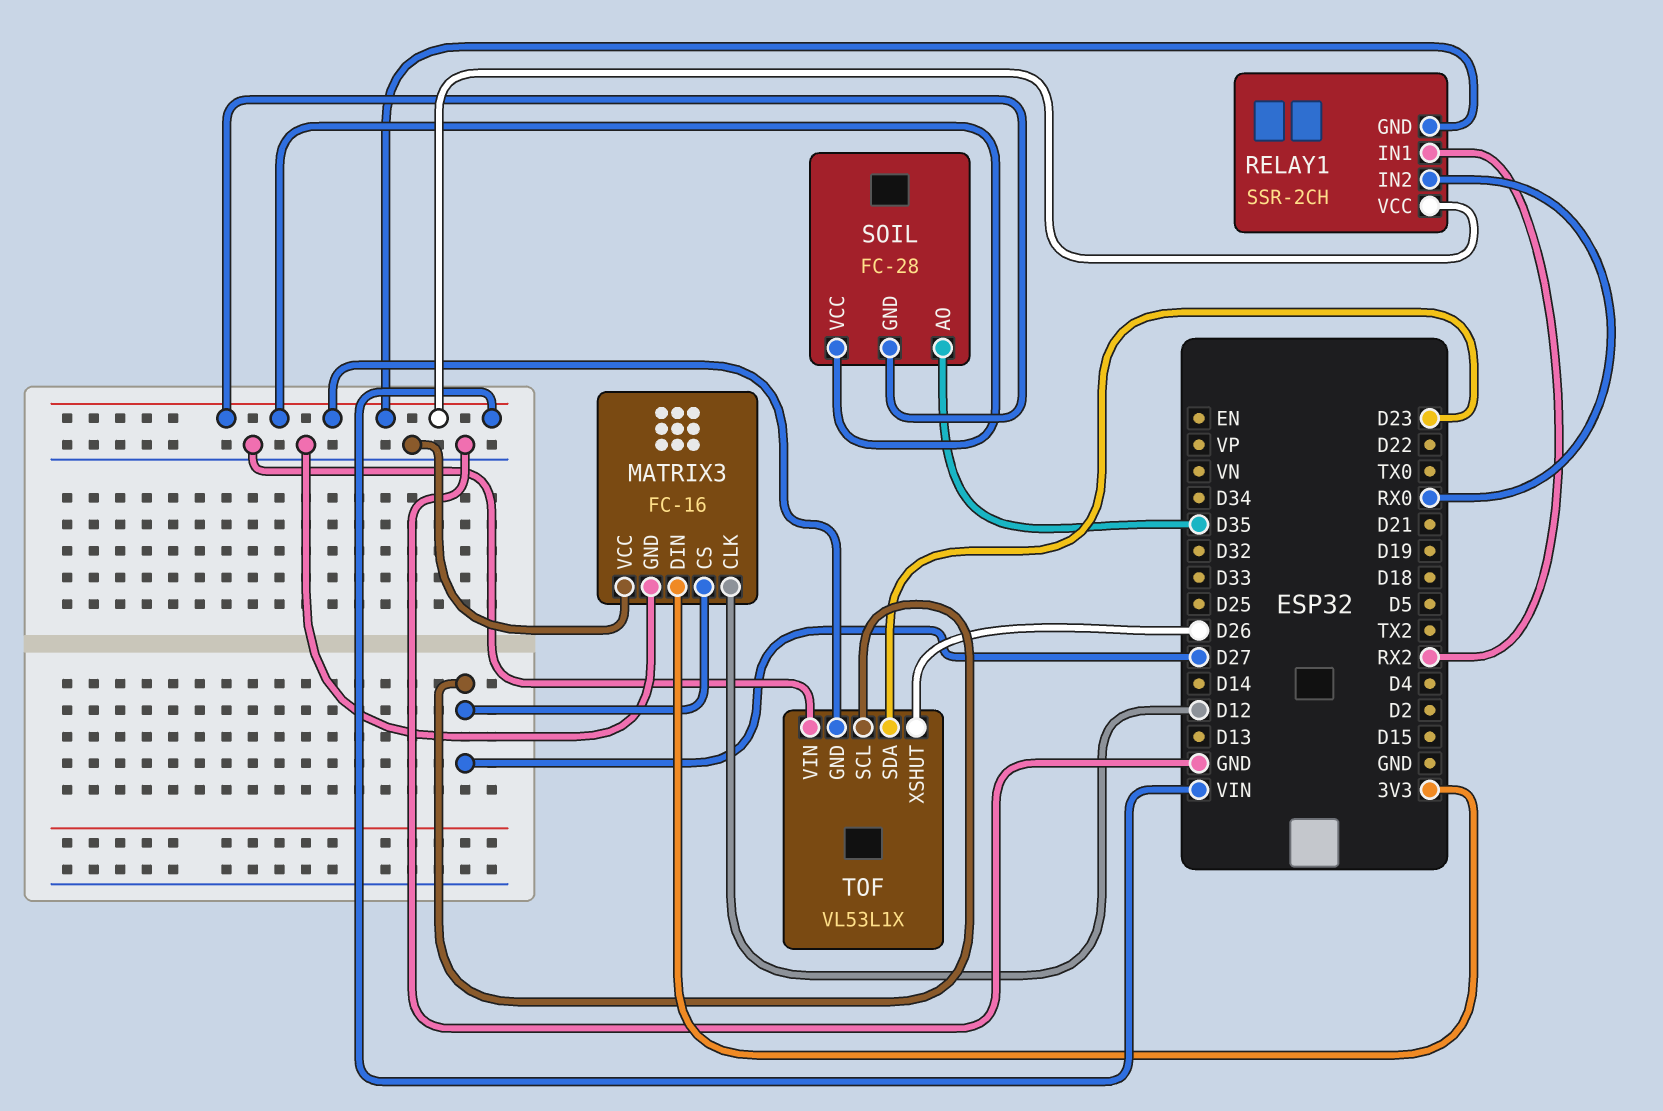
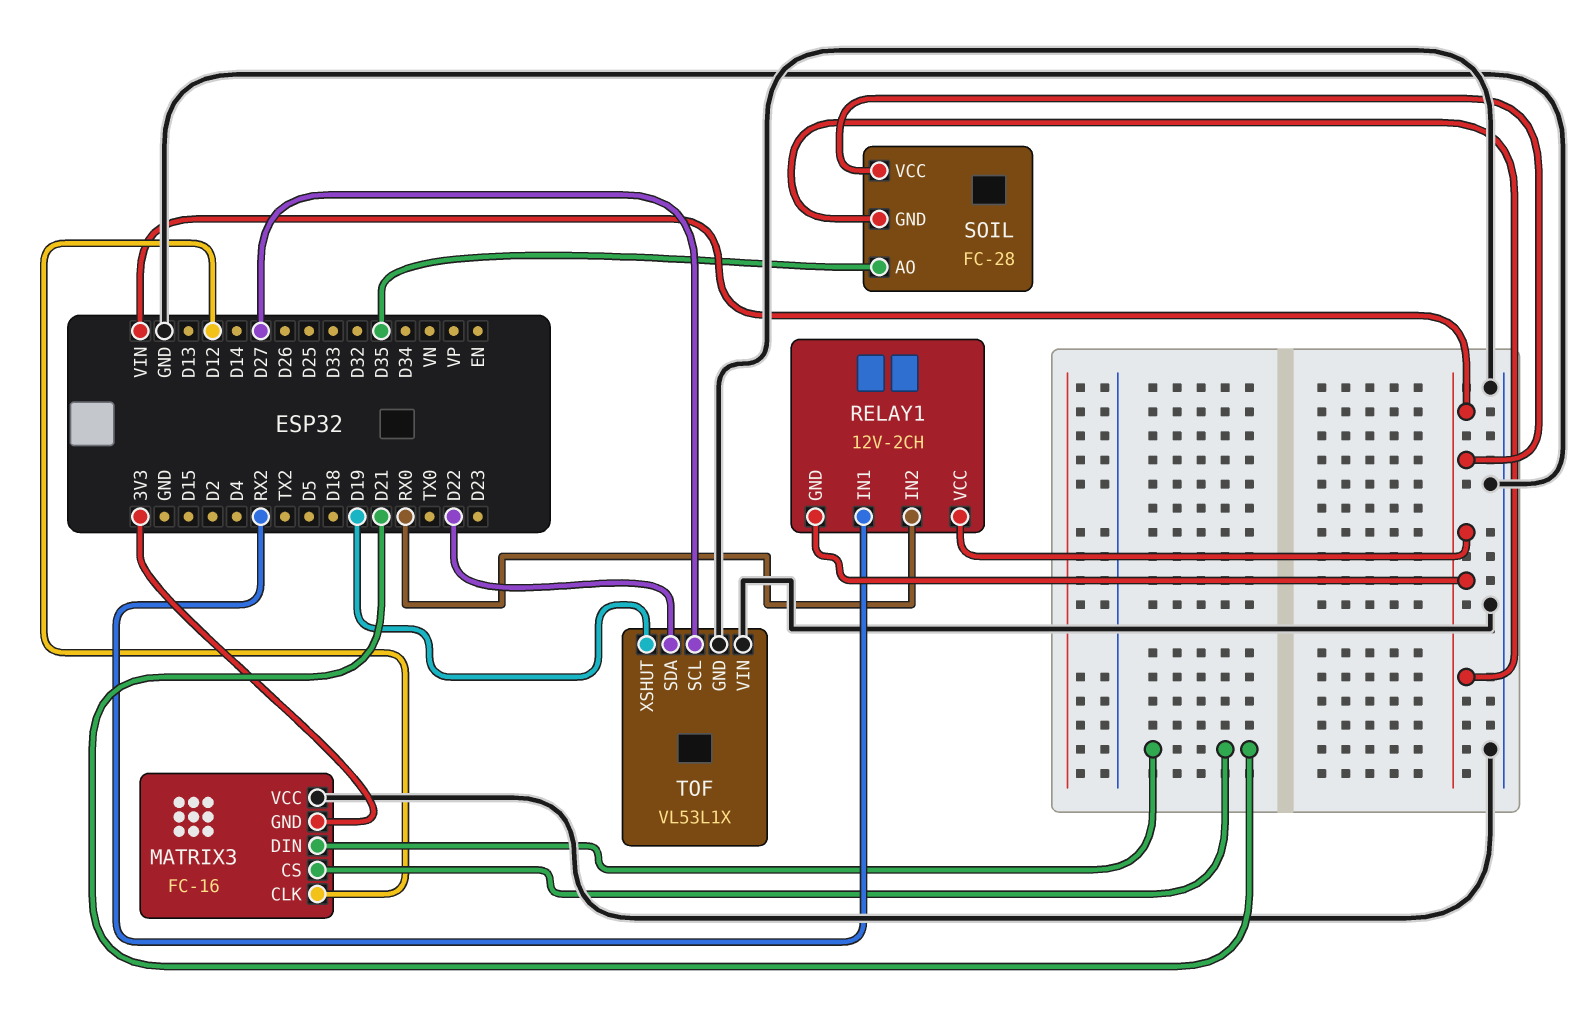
MATRIX3 pin CS: D27 -> D21
MATRIX3 pin DIN: 3V3 -> D21
MATRIX3 pin GND: GND -> 3V3
RELAY1: SSR-2CH -> 12V-2CH
TOF pin GND: VIN -> GND
TOF pin SDA: D23 -> D22
TOF pin XSHUT: D26 -> D19

